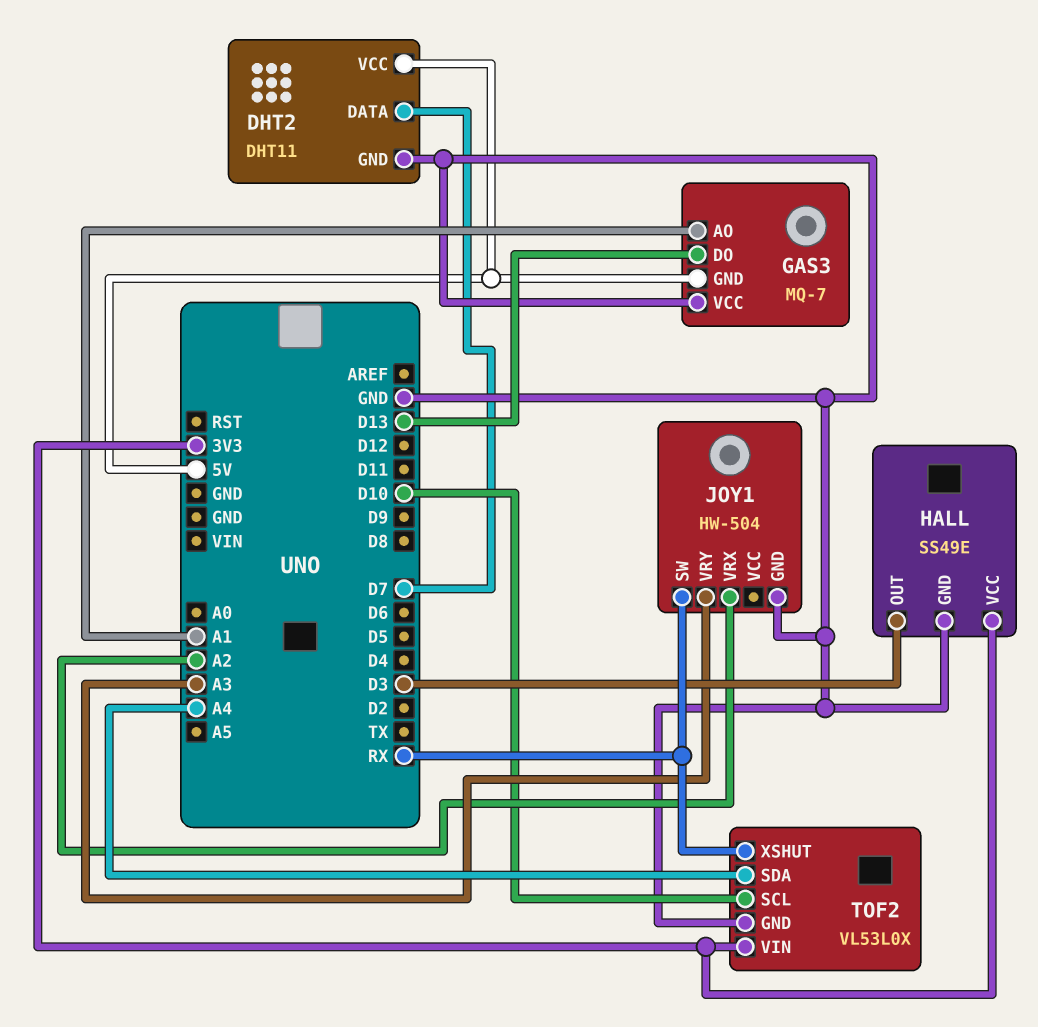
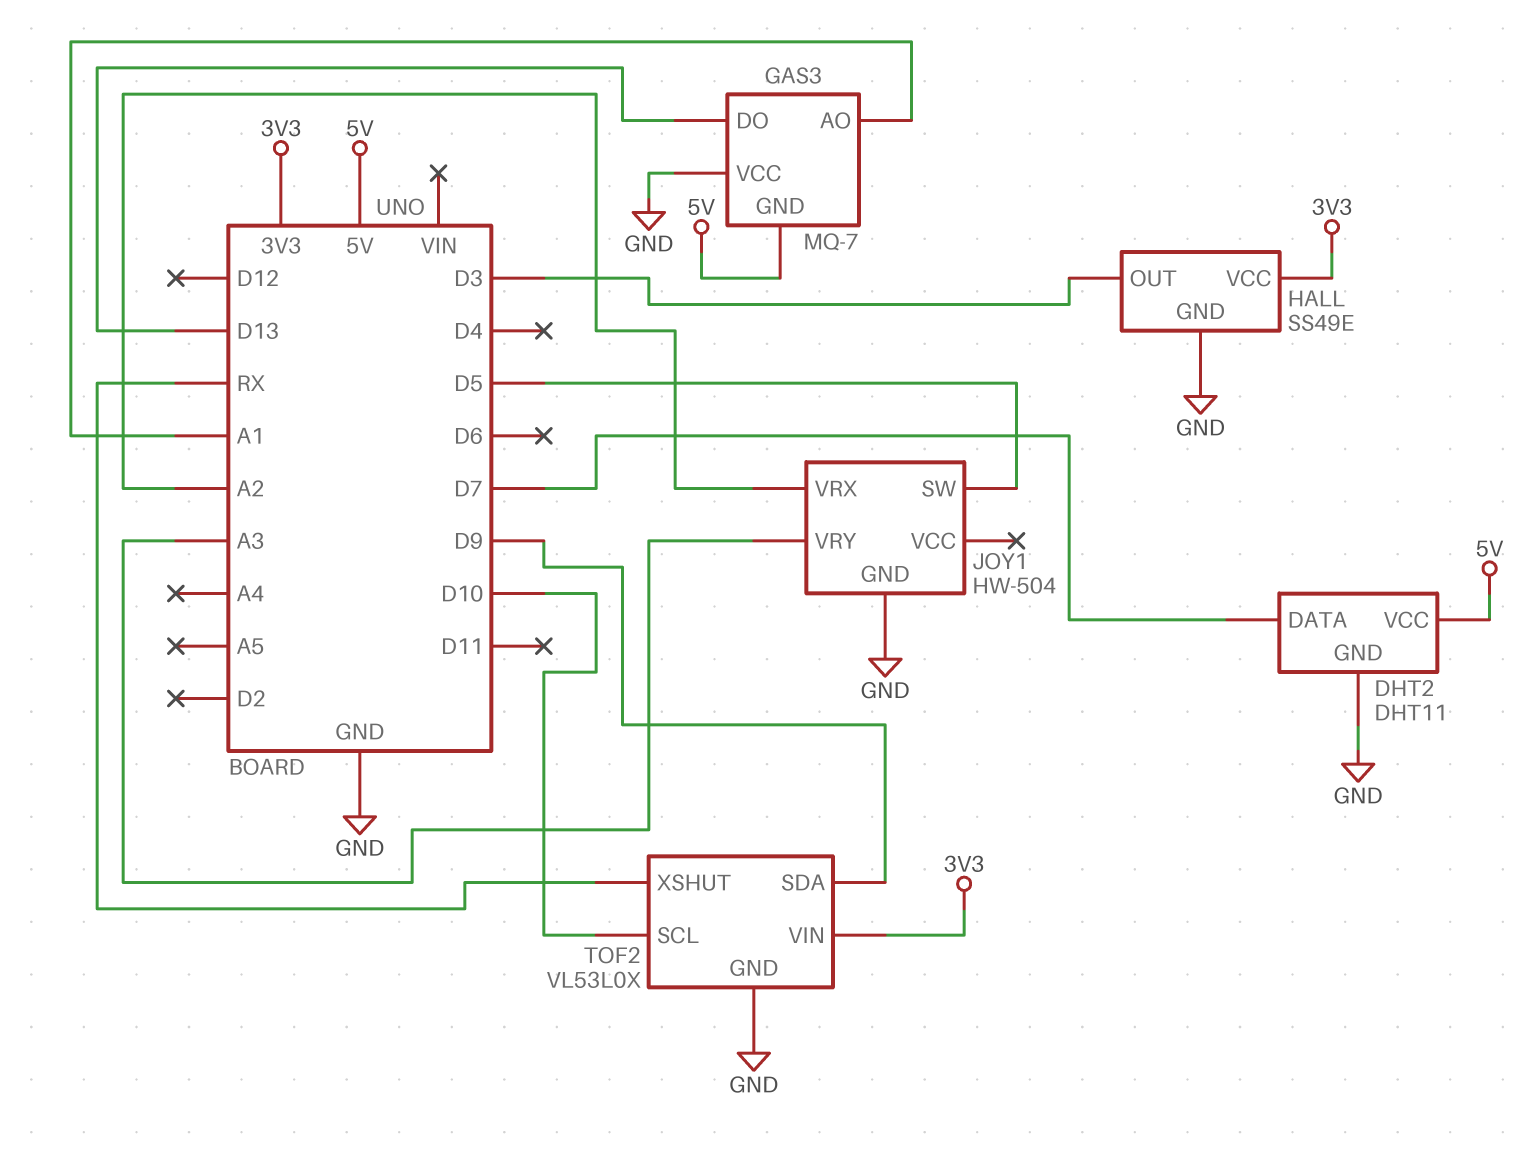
JOY1 pin SW: RX -> D5
TOF2 pin SDA: A4 -> D9

